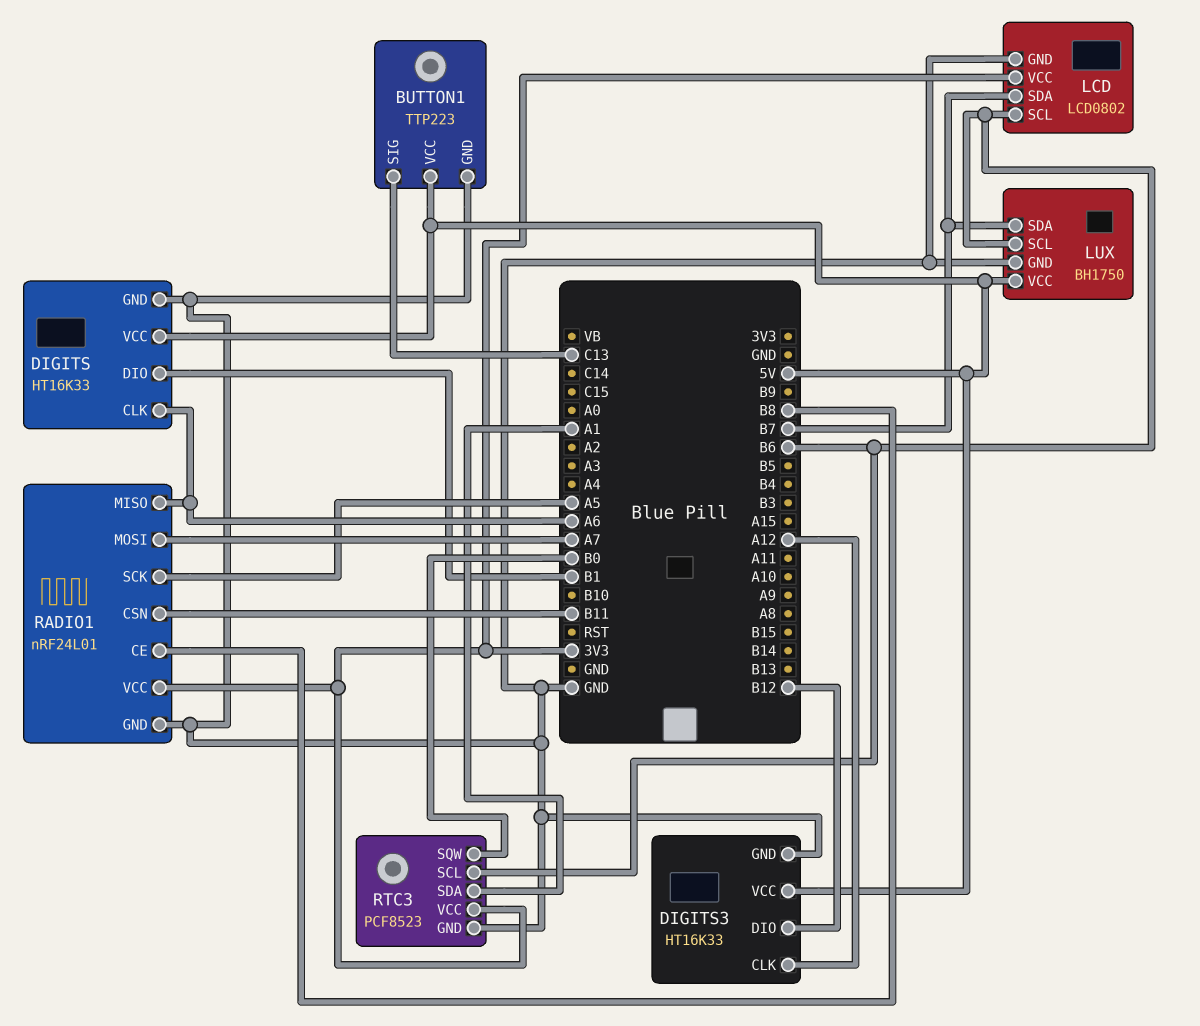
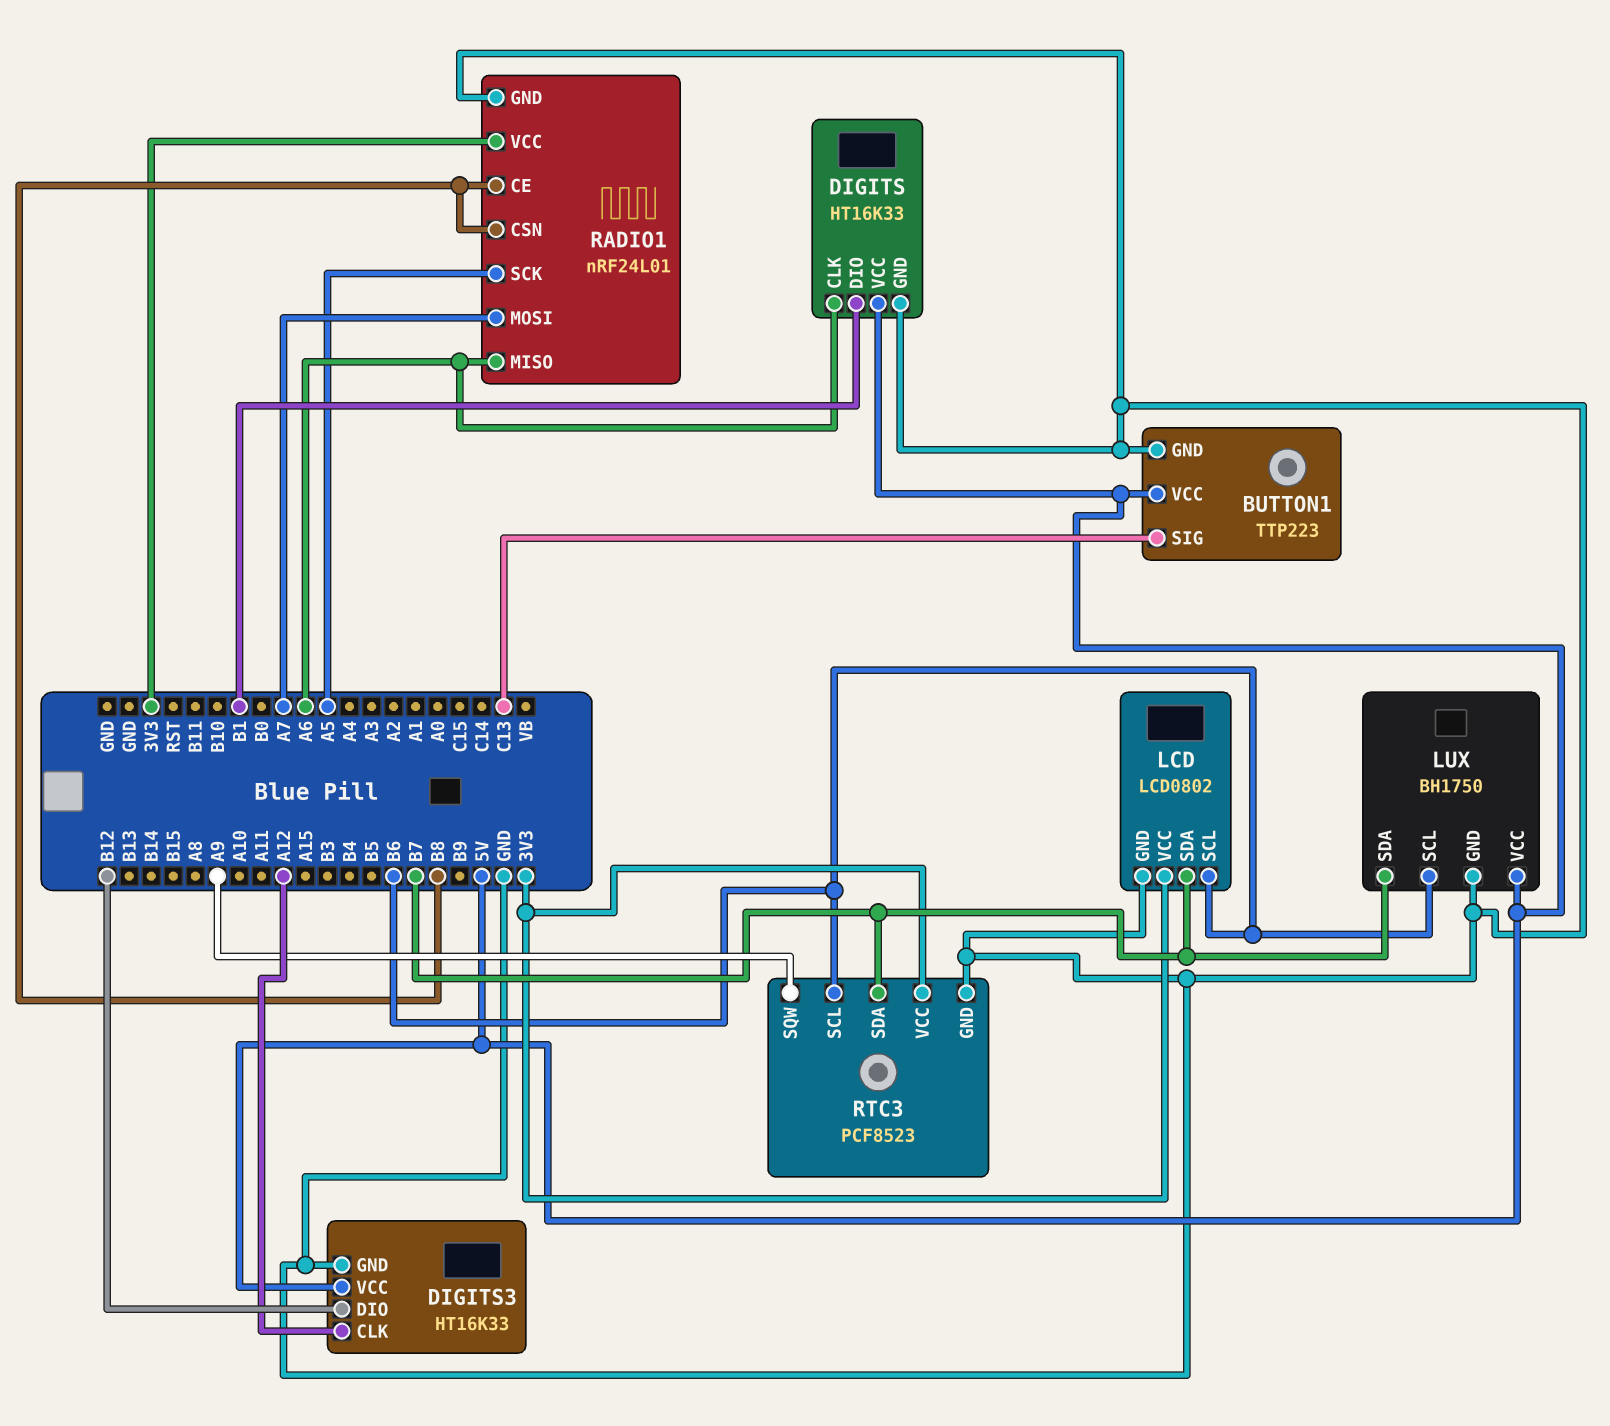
RADIO1 pin CSN: B11 -> B8
RTC3 pin SDA: A1 -> B7
RTC3 pin SQW: B0 -> A9

